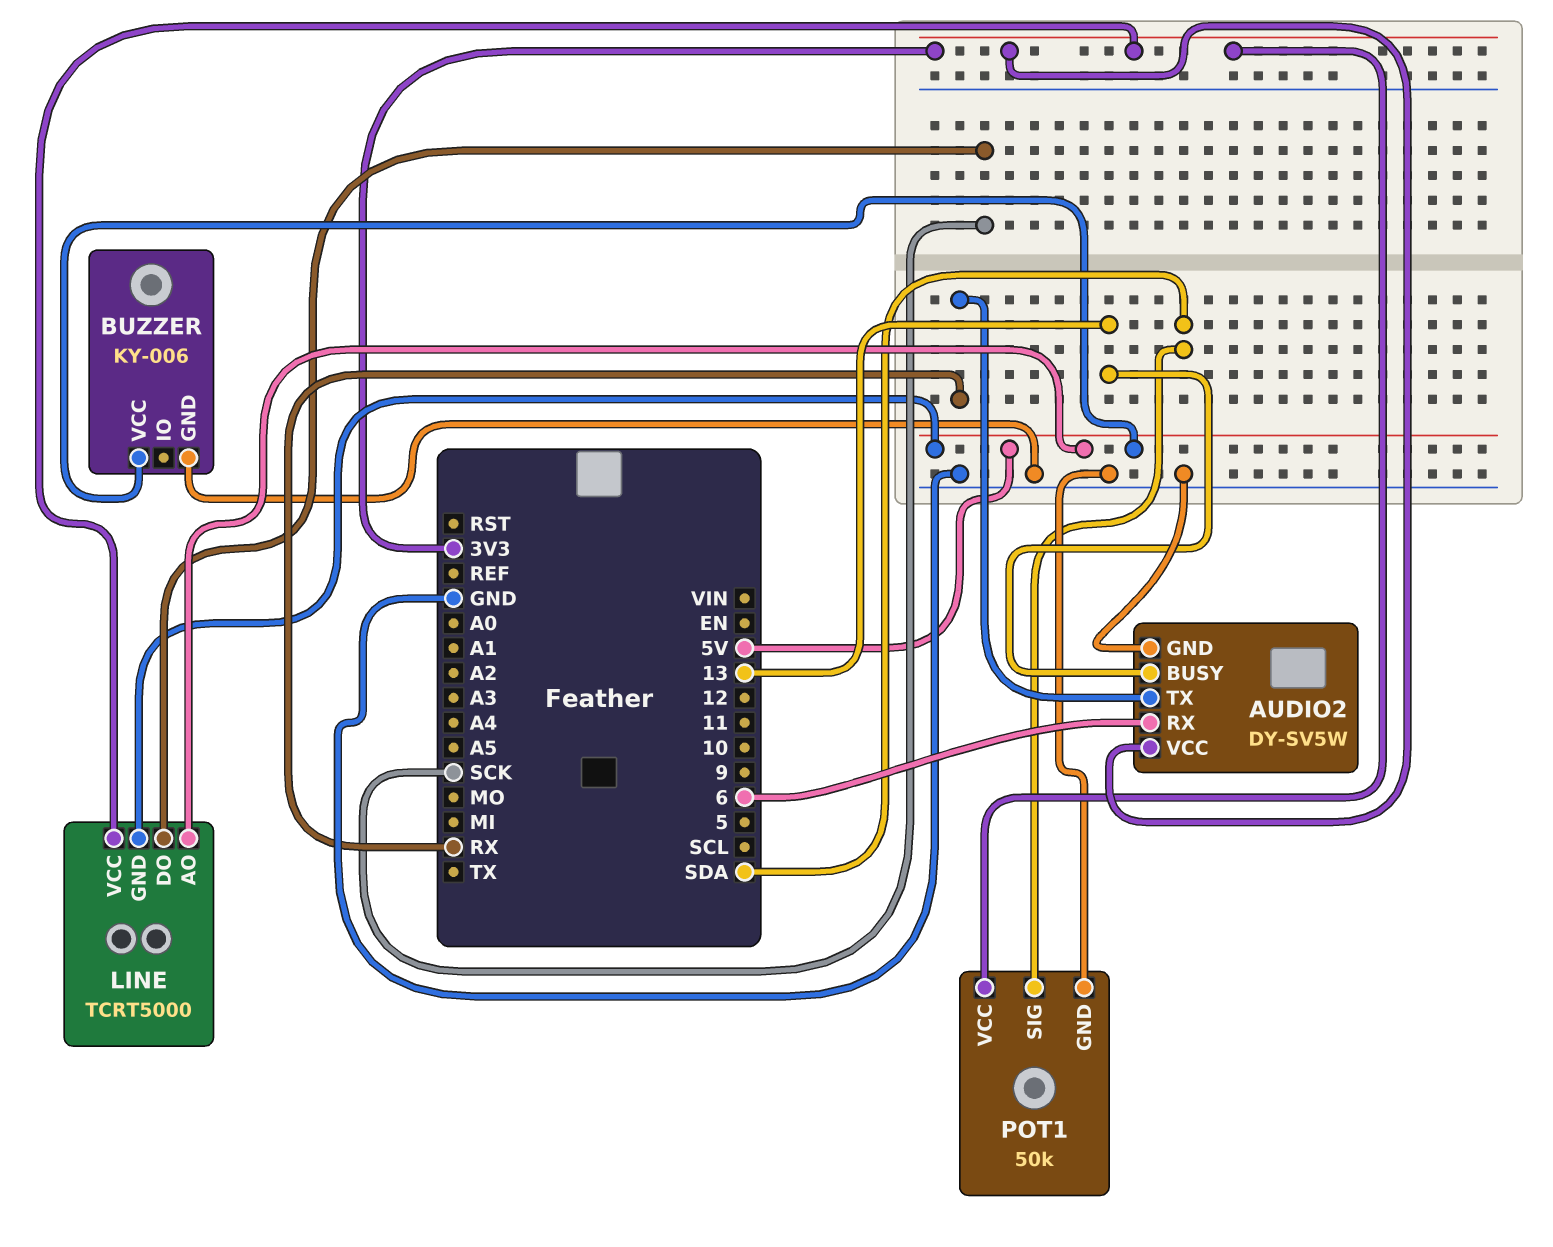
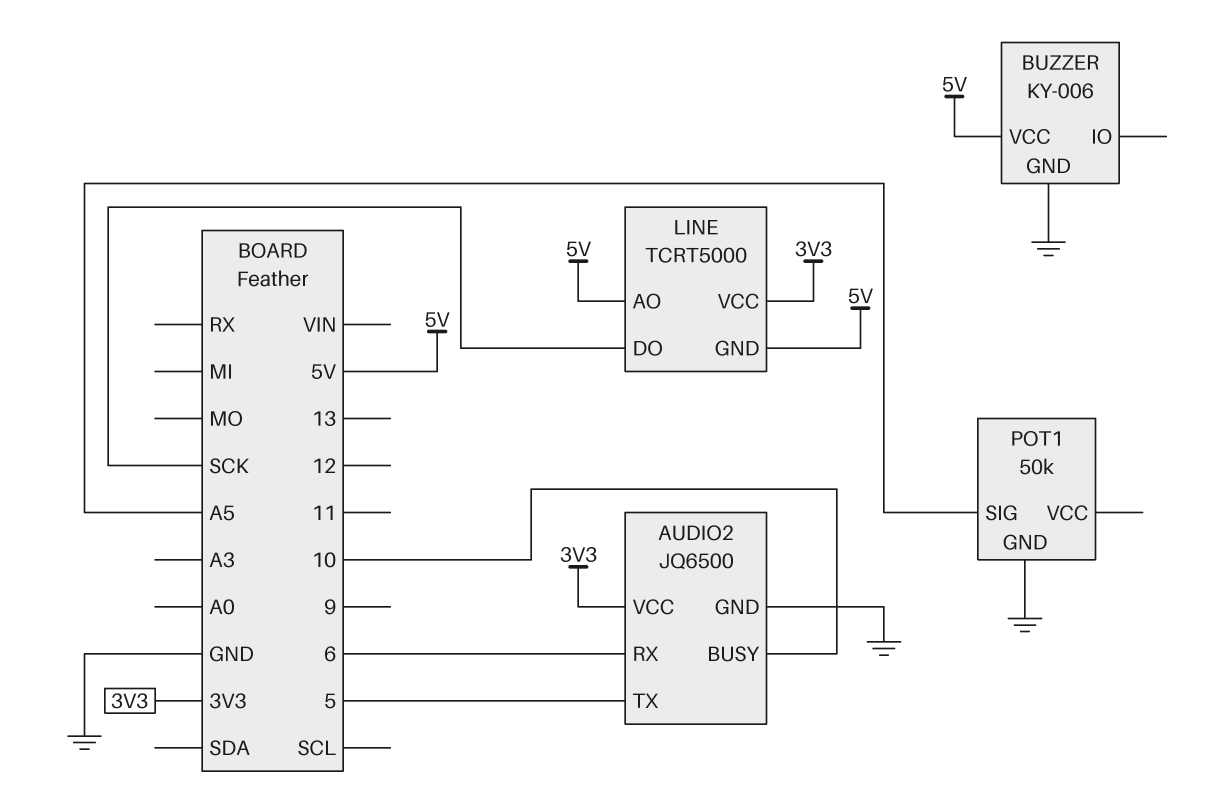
AUDIO2: DY-SV5W -> JQ6500
AUDIO2 pin BUSY: 13 -> 10
AUDIO2 pin TX: RX -> 5
POT1 pin SIG: SDA -> A5
POT1 pin VCC: 3V3 -> none

